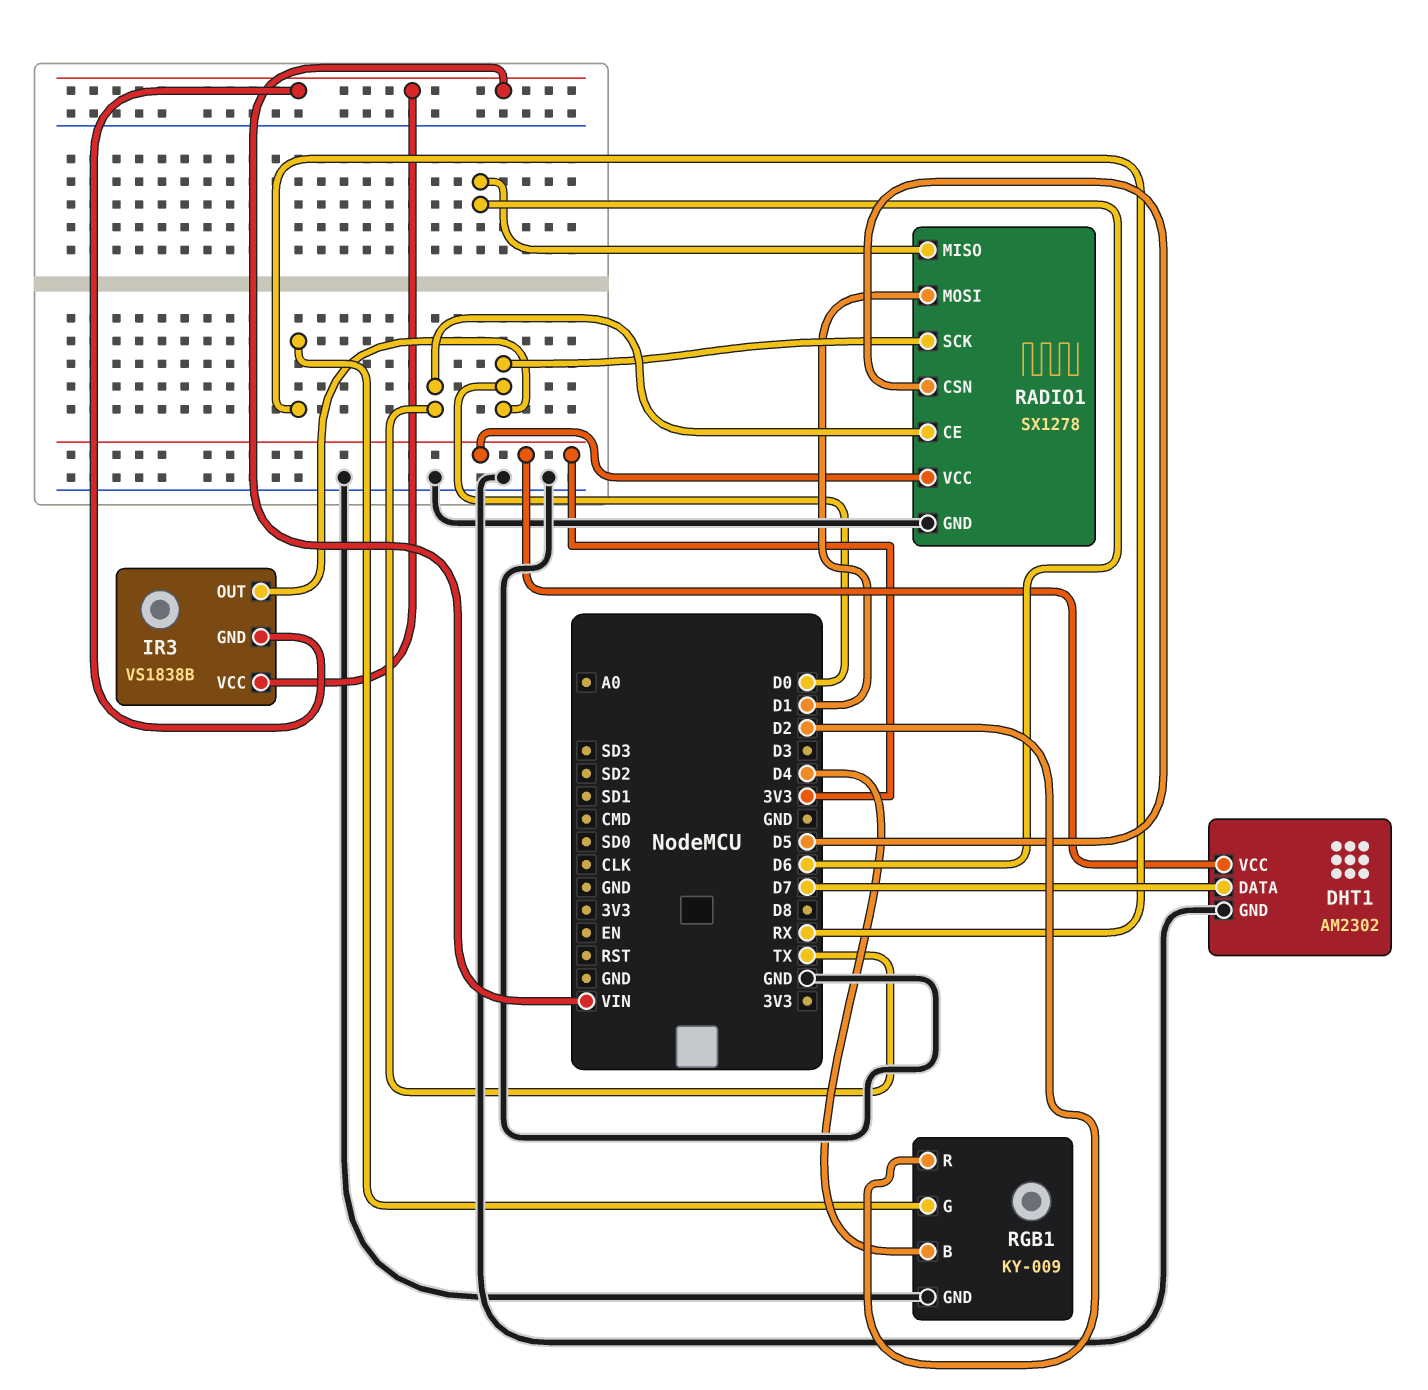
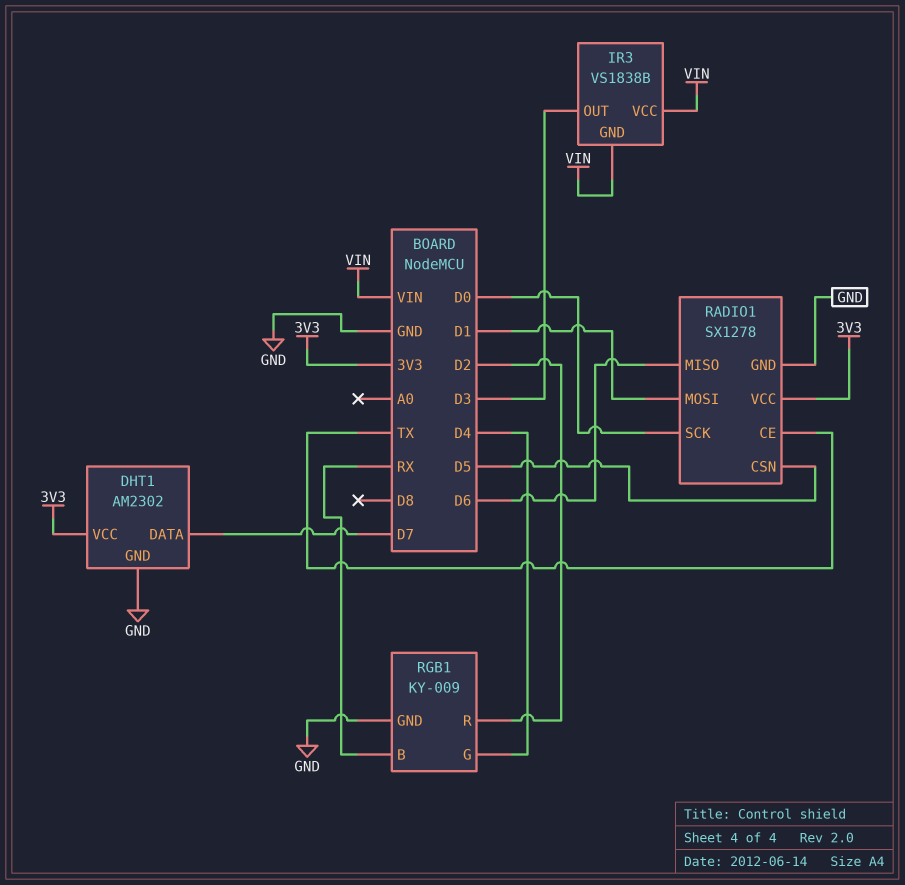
IR3 pin OUT: D0 -> D3
RGB1 pin B: D4 -> RX
RGB1 pin G: RX -> D4

